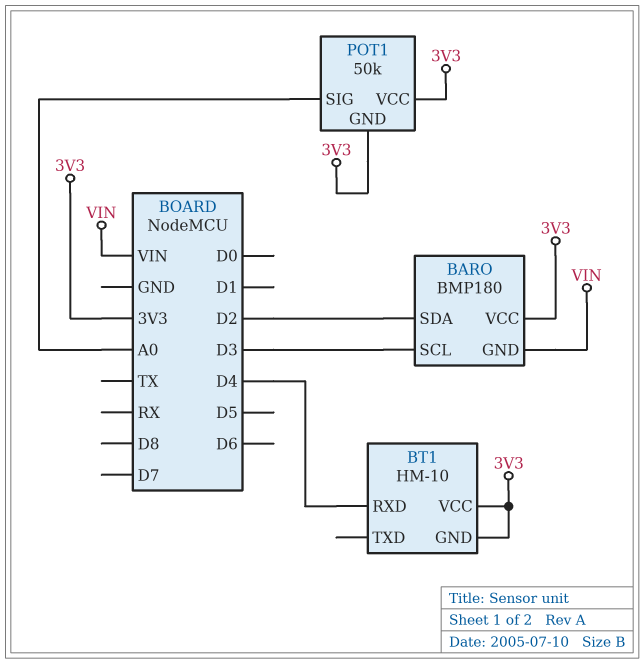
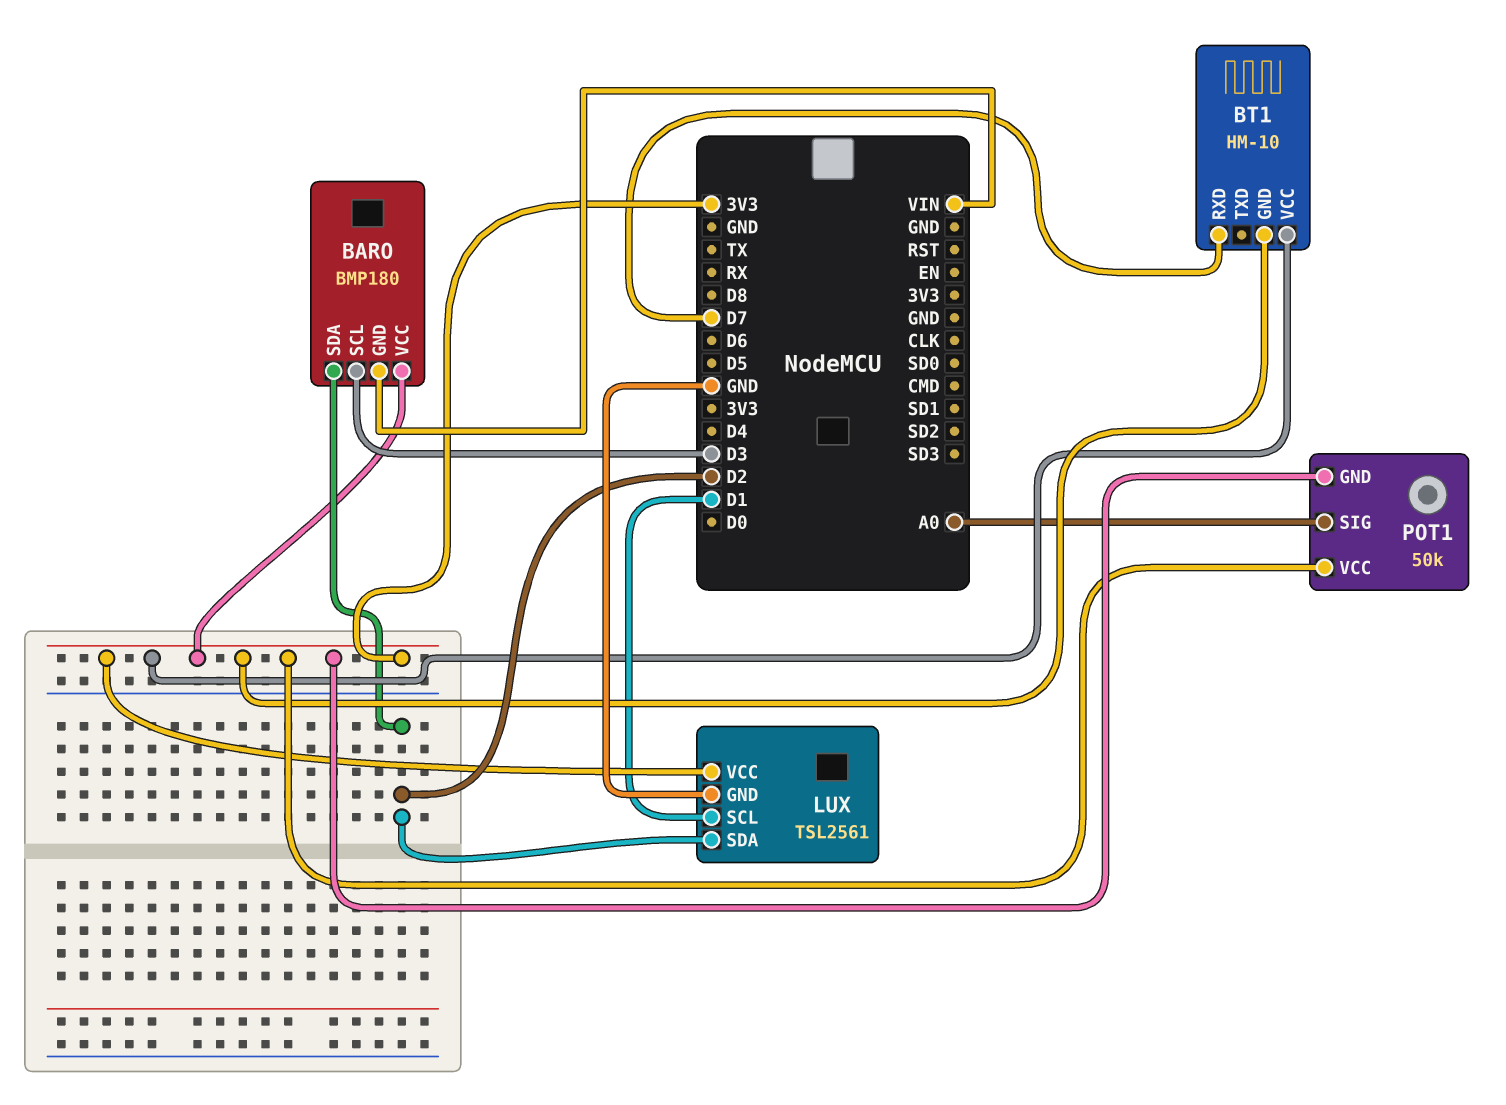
BT1 pin RXD: D4 -> D7
LUX: none -> TSL2561
LUX pin GND: none -> GND
LUX pin SCL: none -> D1
LUX pin SDA: none -> D2
LUX pin VCC: none -> 3V3

